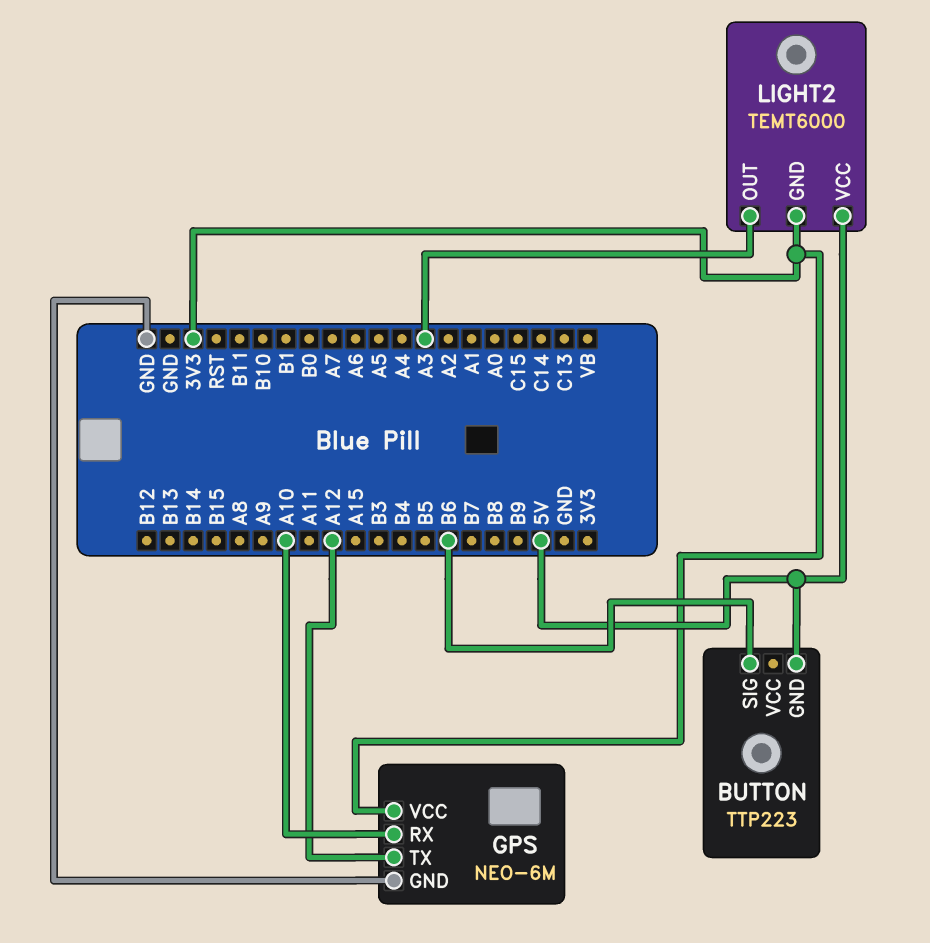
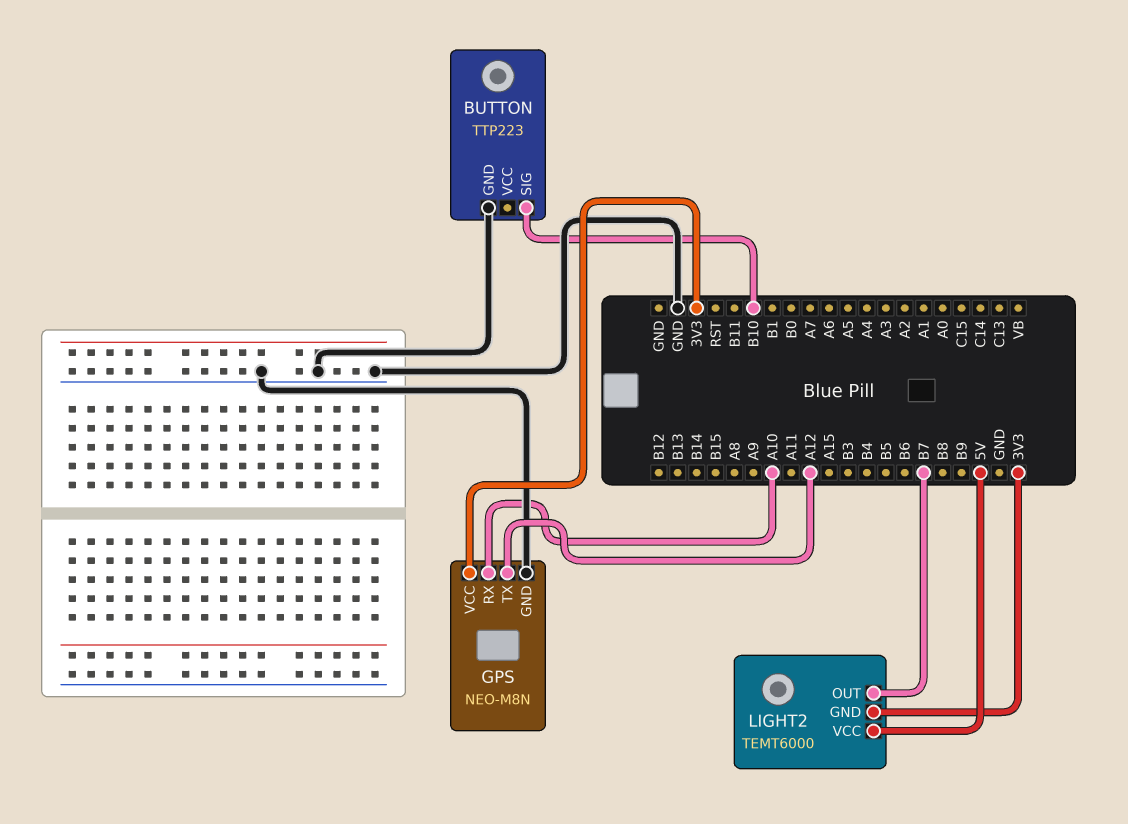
BUTTON pin GND: 5V -> GND
BUTTON pin SIG: B6 -> B10
GPS: NEO-6M -> NEO-M8N
LIGHT2 pin OUT: A3 -> B7

